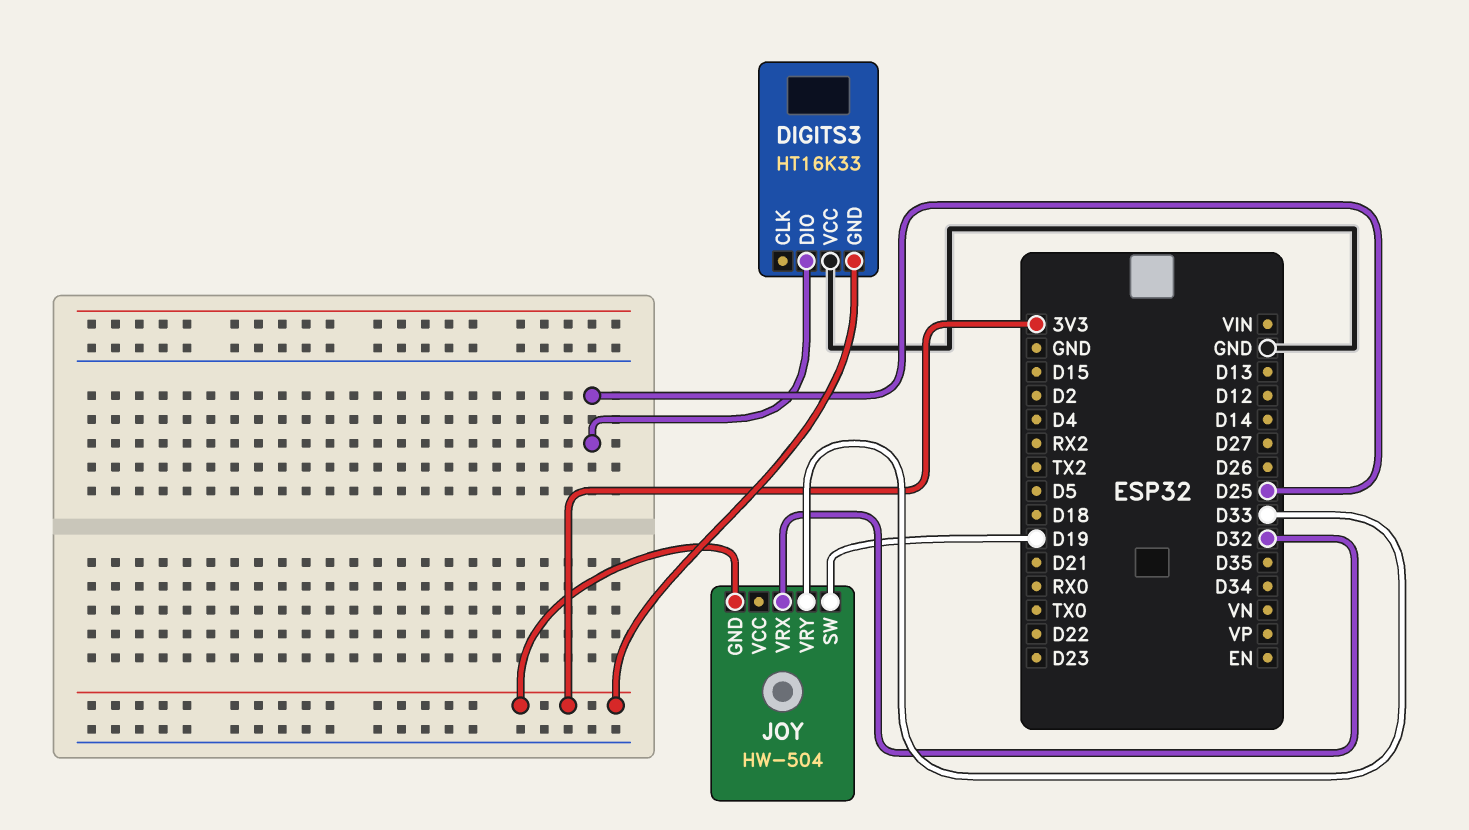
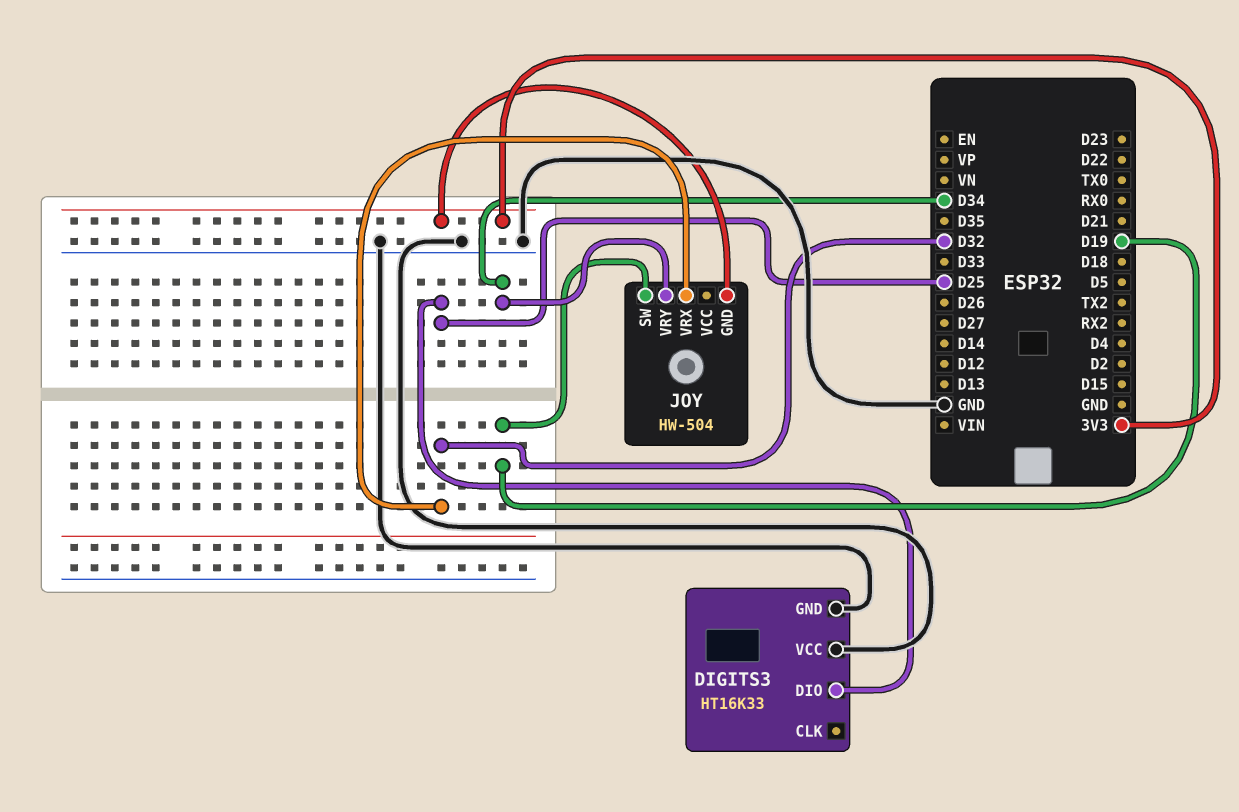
DIGITS3 pin GND: 3V3 -> GND
JOY pin VRY: D33 -> D34

